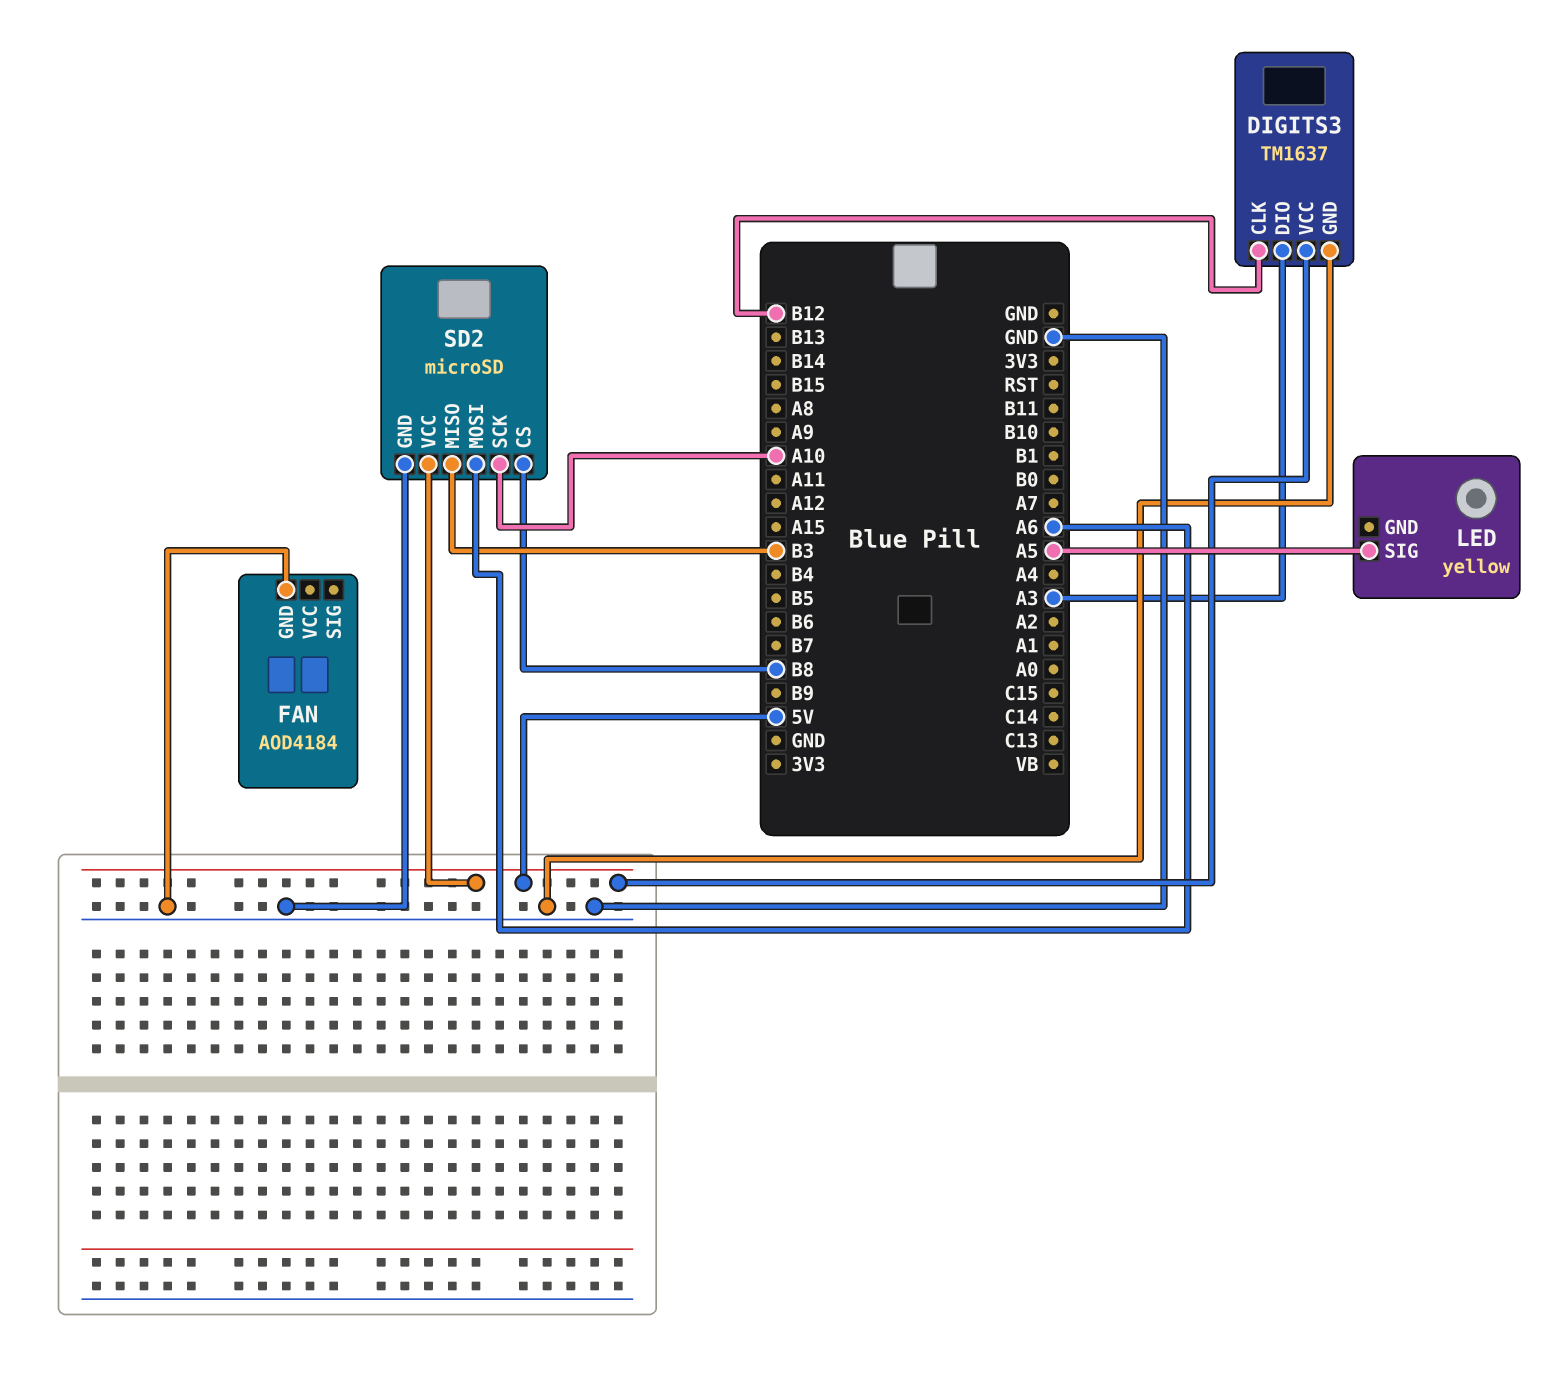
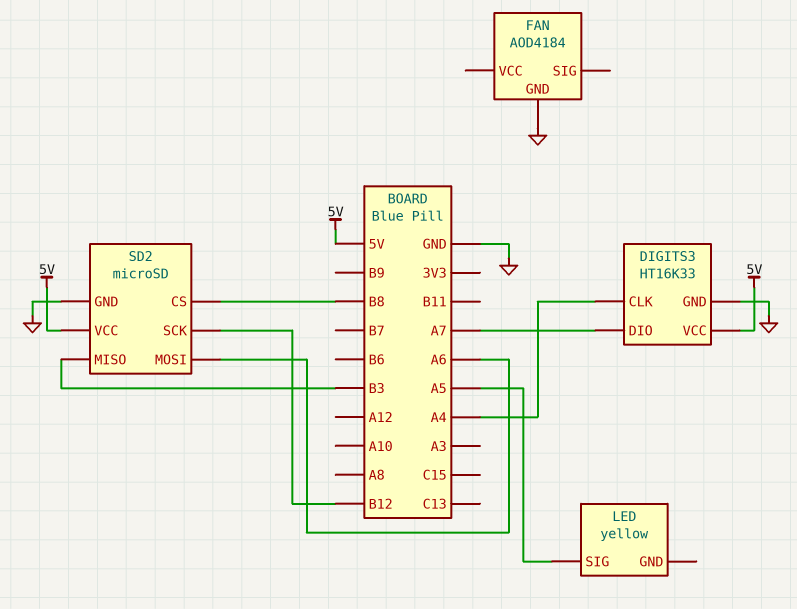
DIGITS3: TM1637 -> HT16K33
DIGITS3 pin CLK: B12 -> A4
DIGITS3 pin DIO: A3 -> A7
SD2 pin SCK: A10 -> B12

